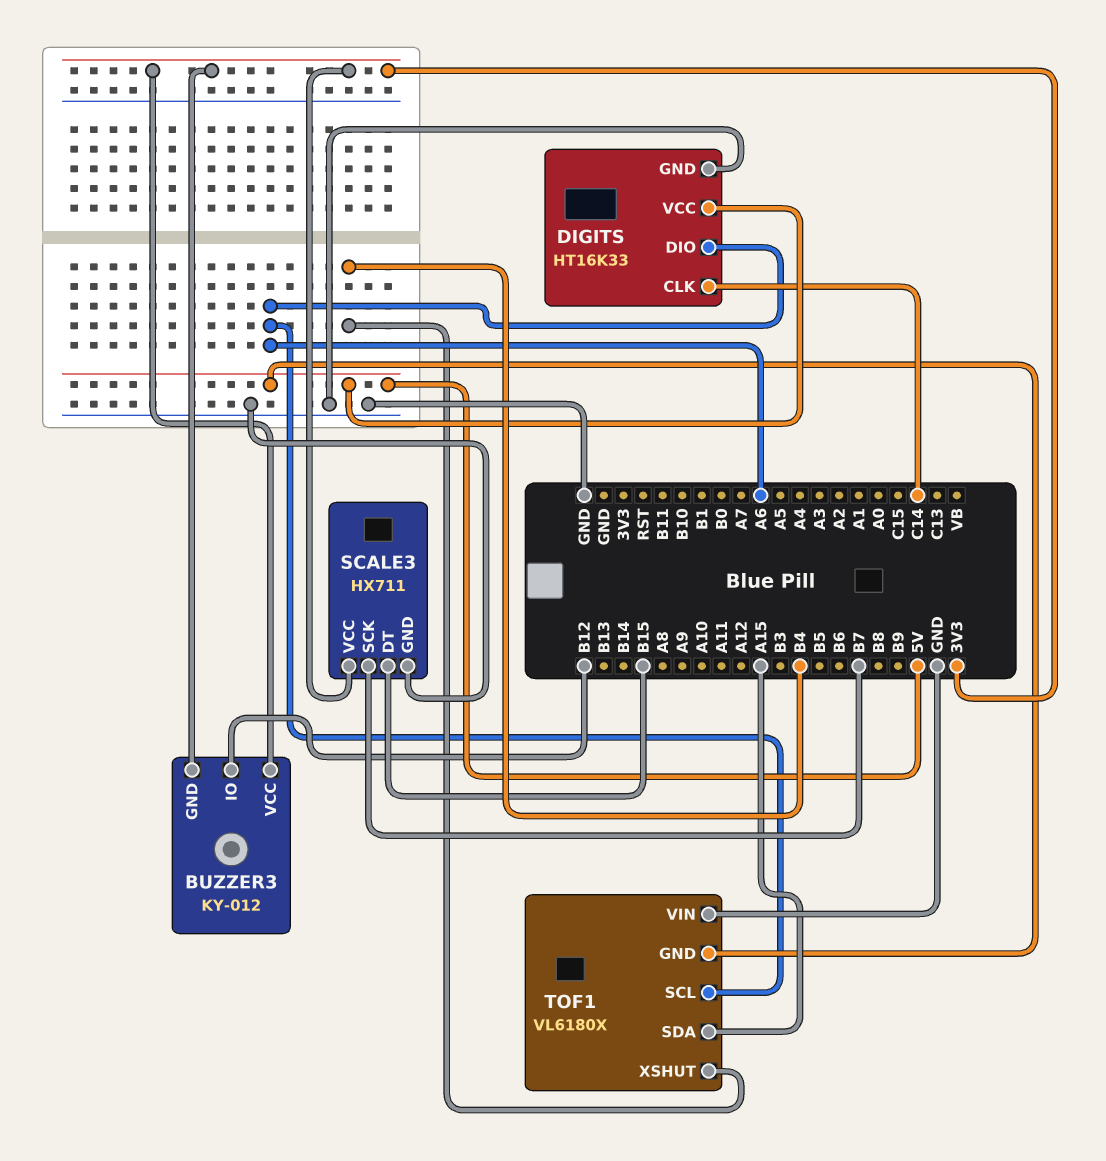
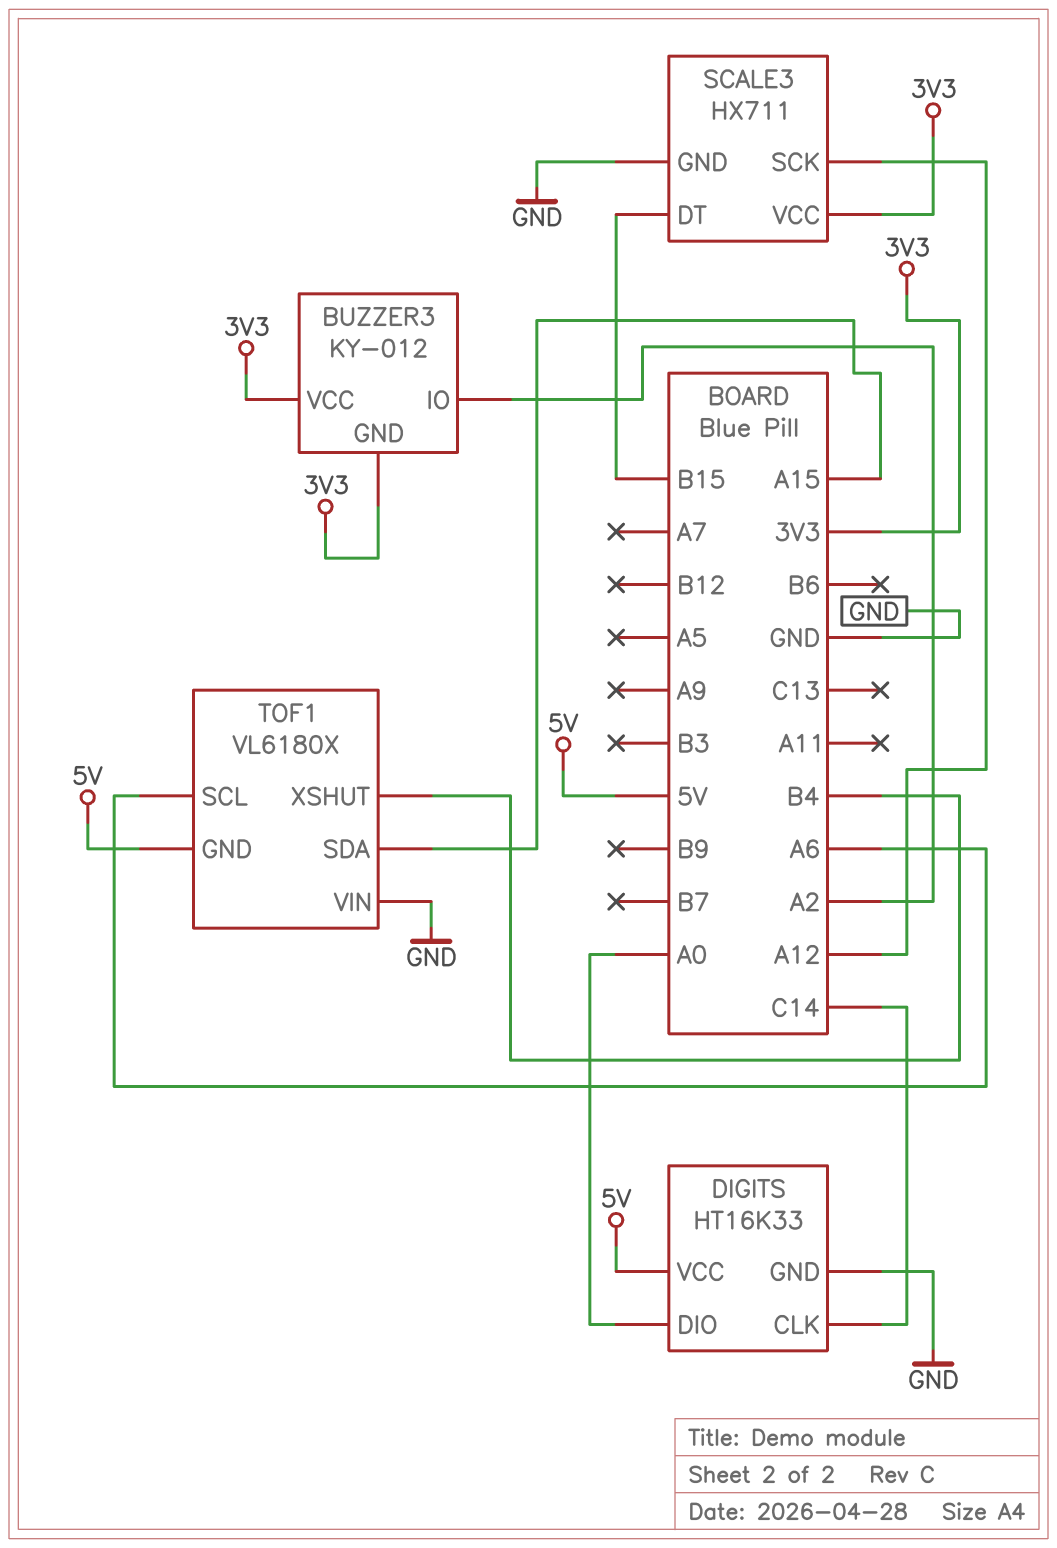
BUZZER3 pin IO: B12 -> A2
DIGITS pin DIO: A6 -> A0
SCALE3 pin SCK: B7 -> A12

